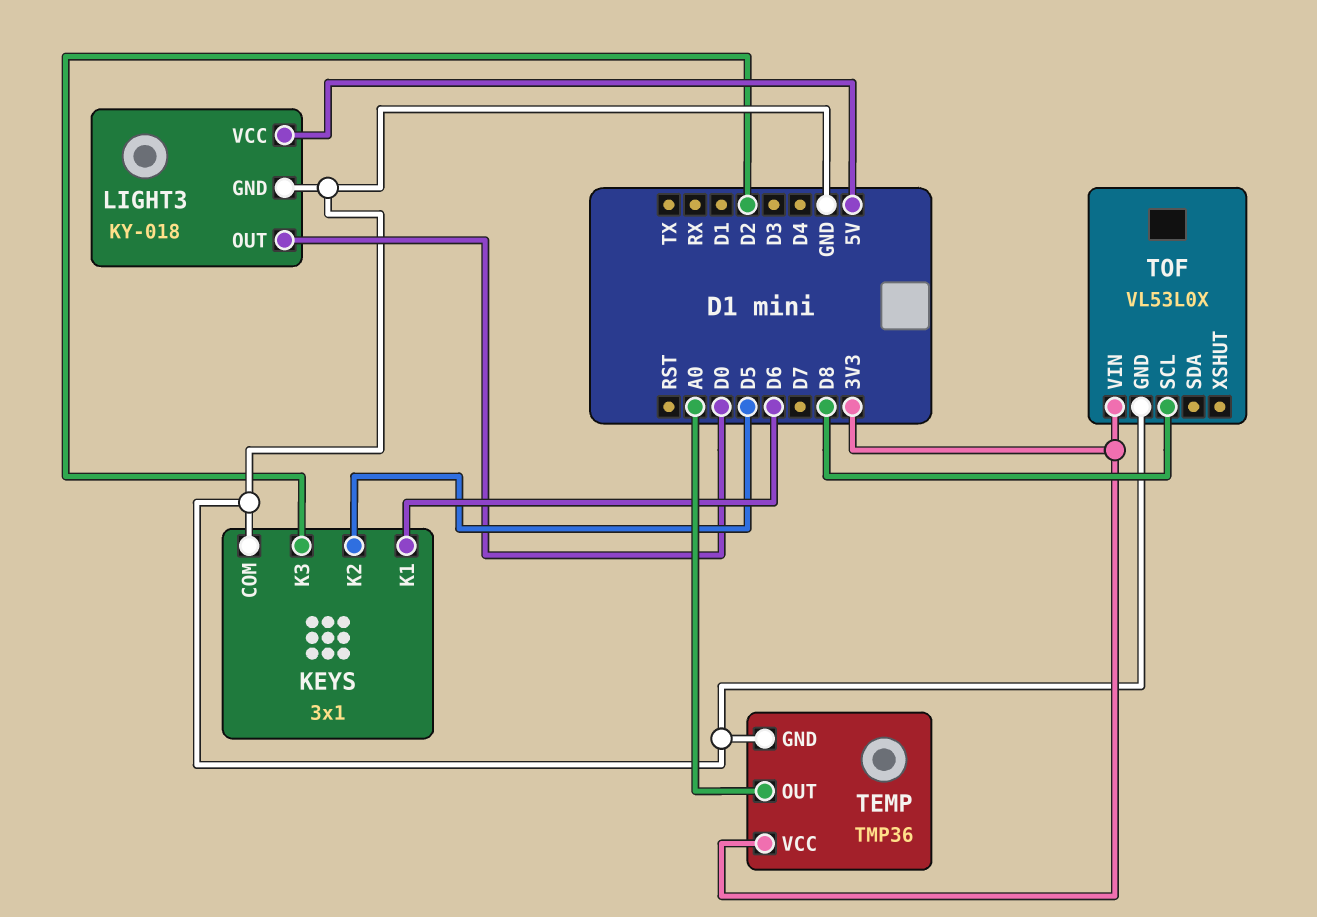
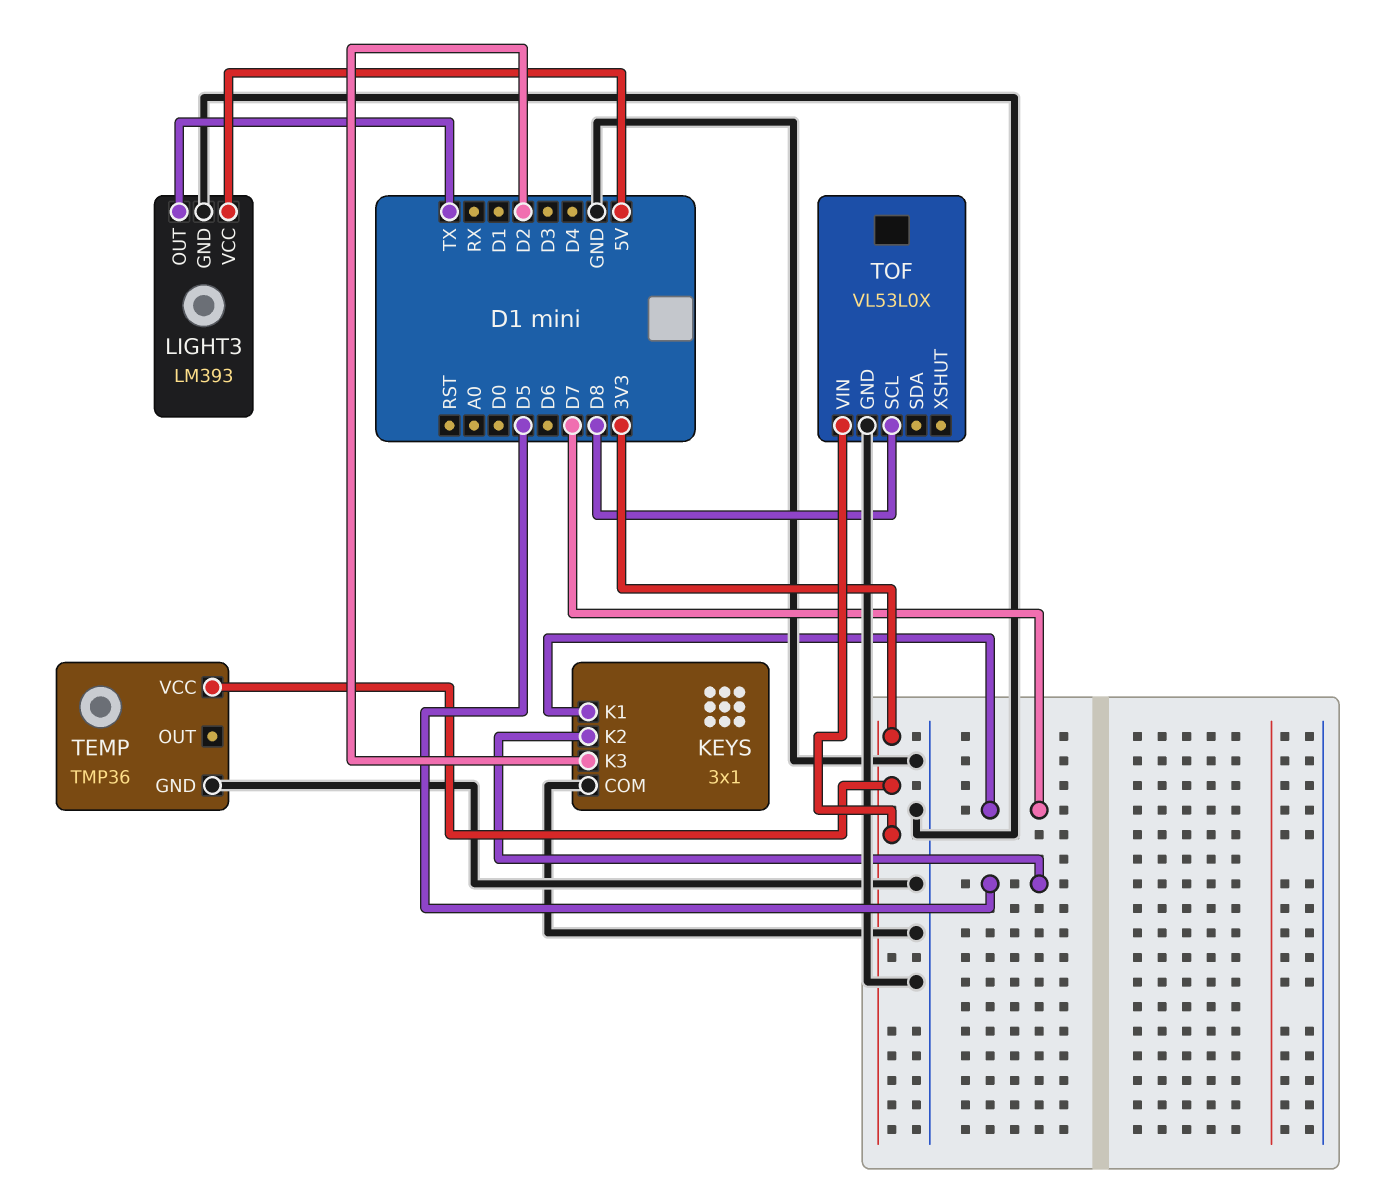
KEYS pin K1: D6 -> D7
LIGHT3: KY-018 -> LM393
LIGHT3 pin OUT: D0 -> TX
TEMP pin OUT: A0 -> none

